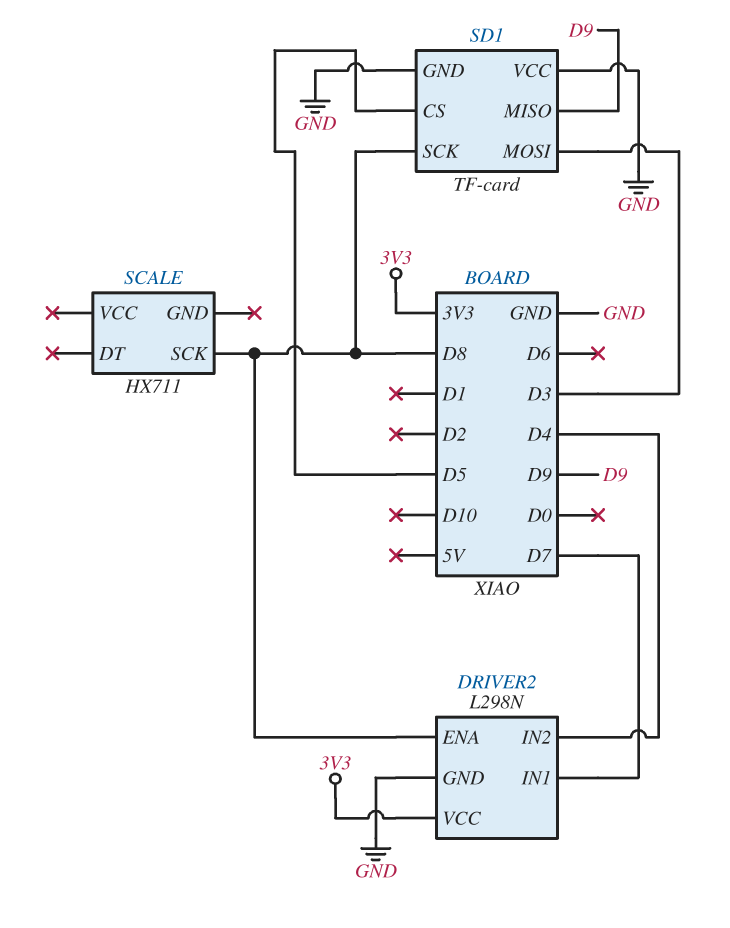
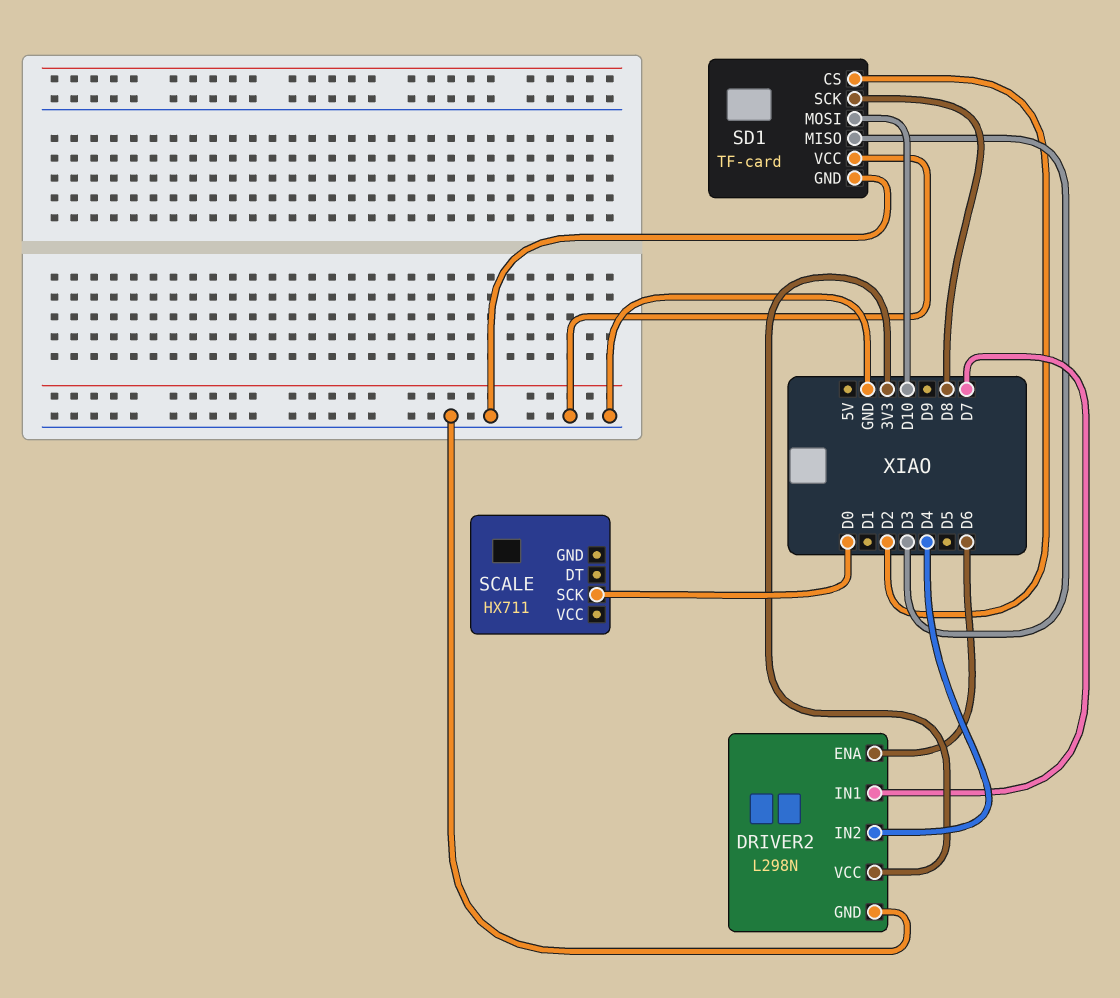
DRIVER2 pin ENA: D8 -> D6
SCALE pin SCK: D8 -> D0
SD1 pin CS: D5 -> D2
SD1 pin MISO: D9 -> D3
SD1 pin MOSI: D3 -> D10

